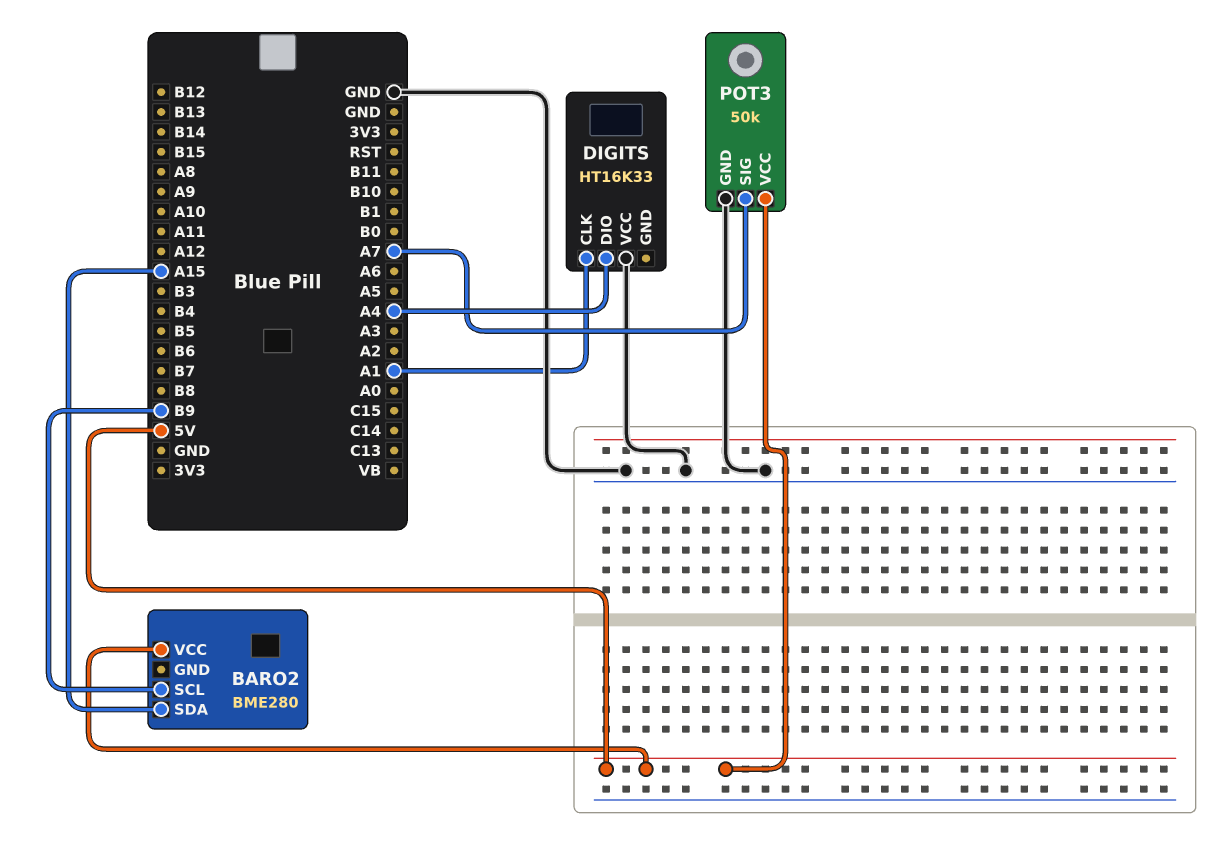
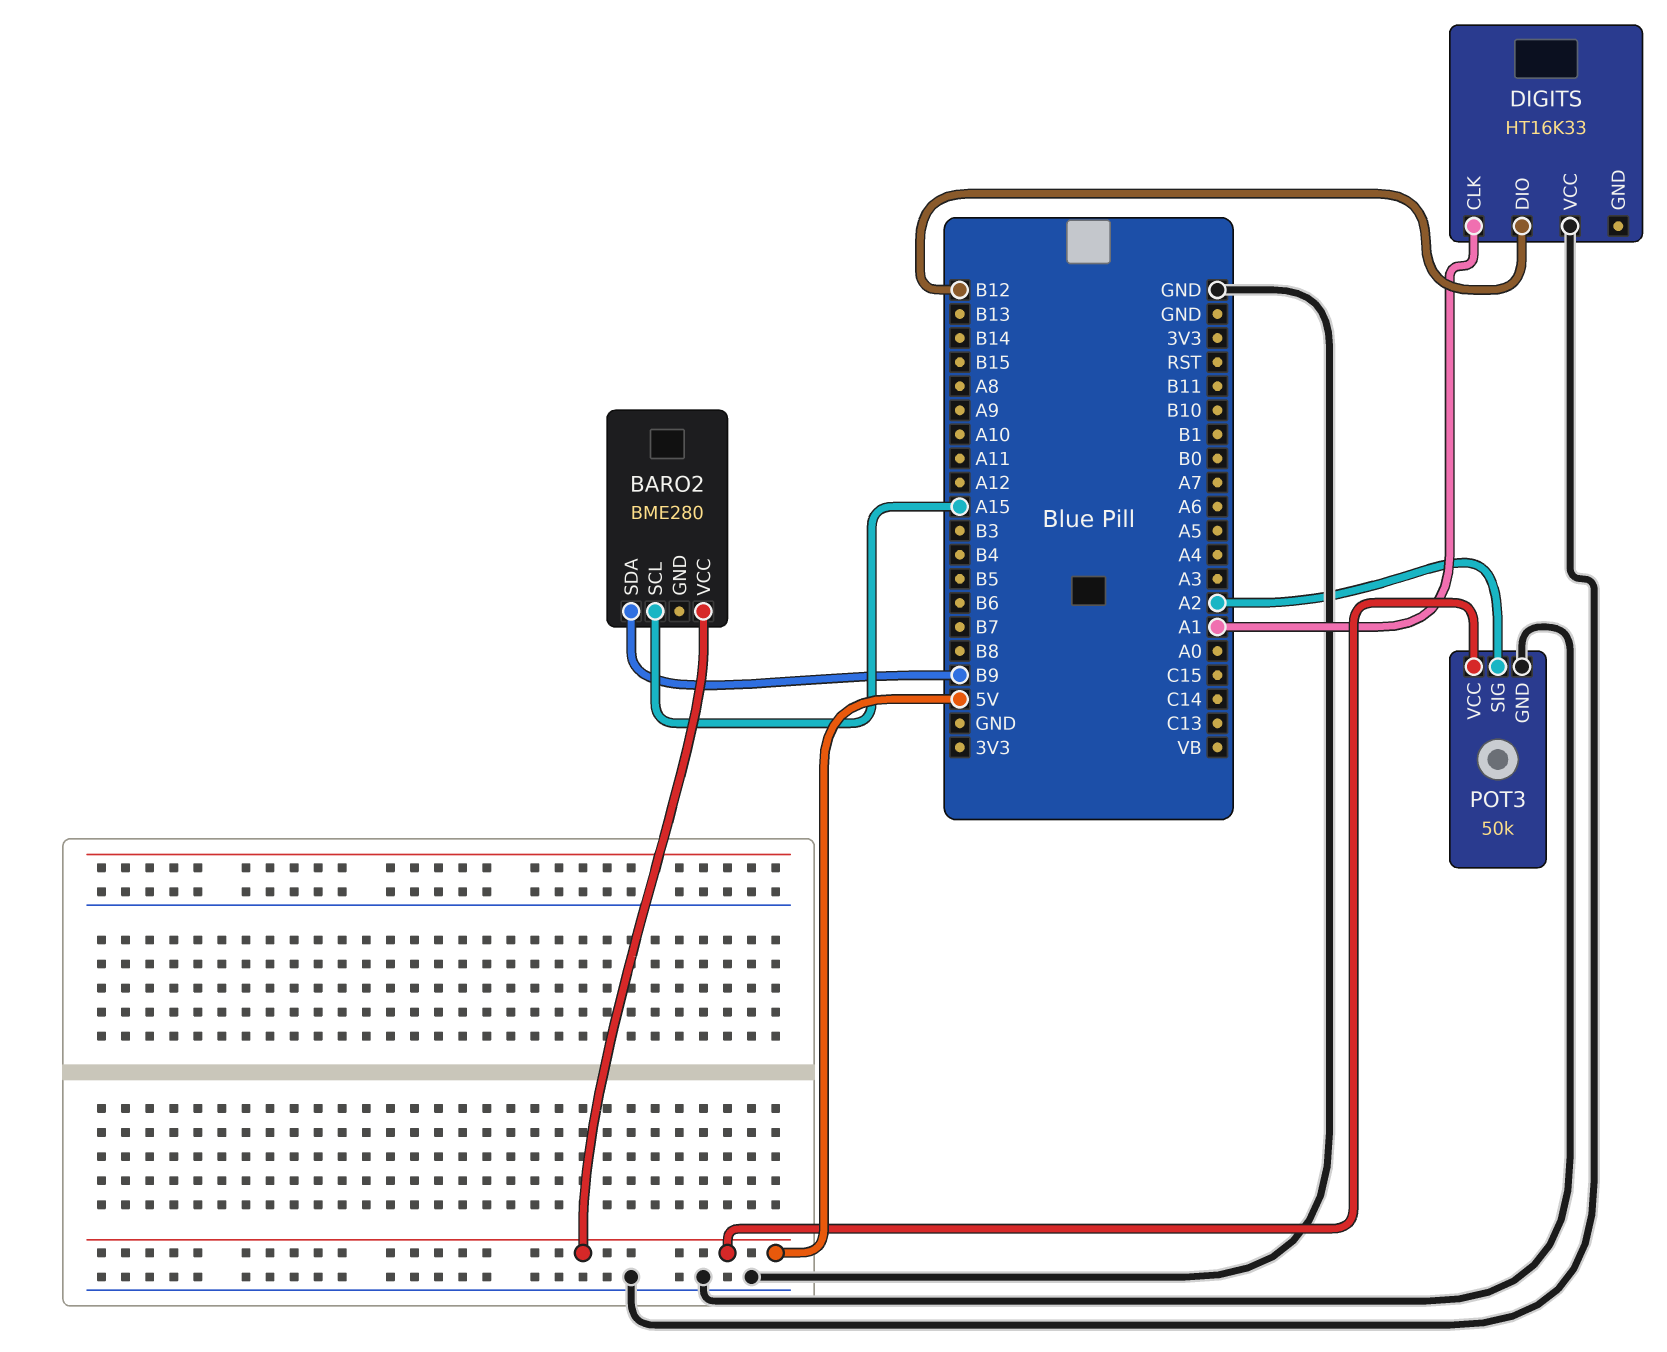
BARO2 pin SCL: B9 -> A15
BARO2 pin SDA: A15 -> B9
DIGITS pin DIO: A4 -> B12
POT3 pin SIG: A7 -> A2

